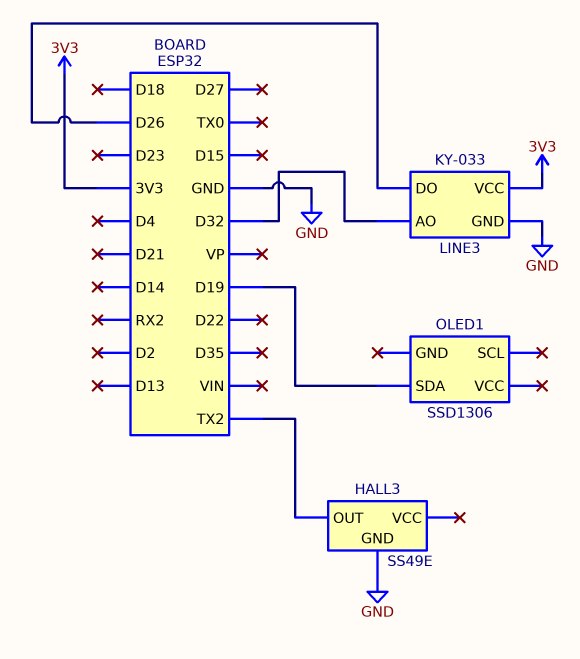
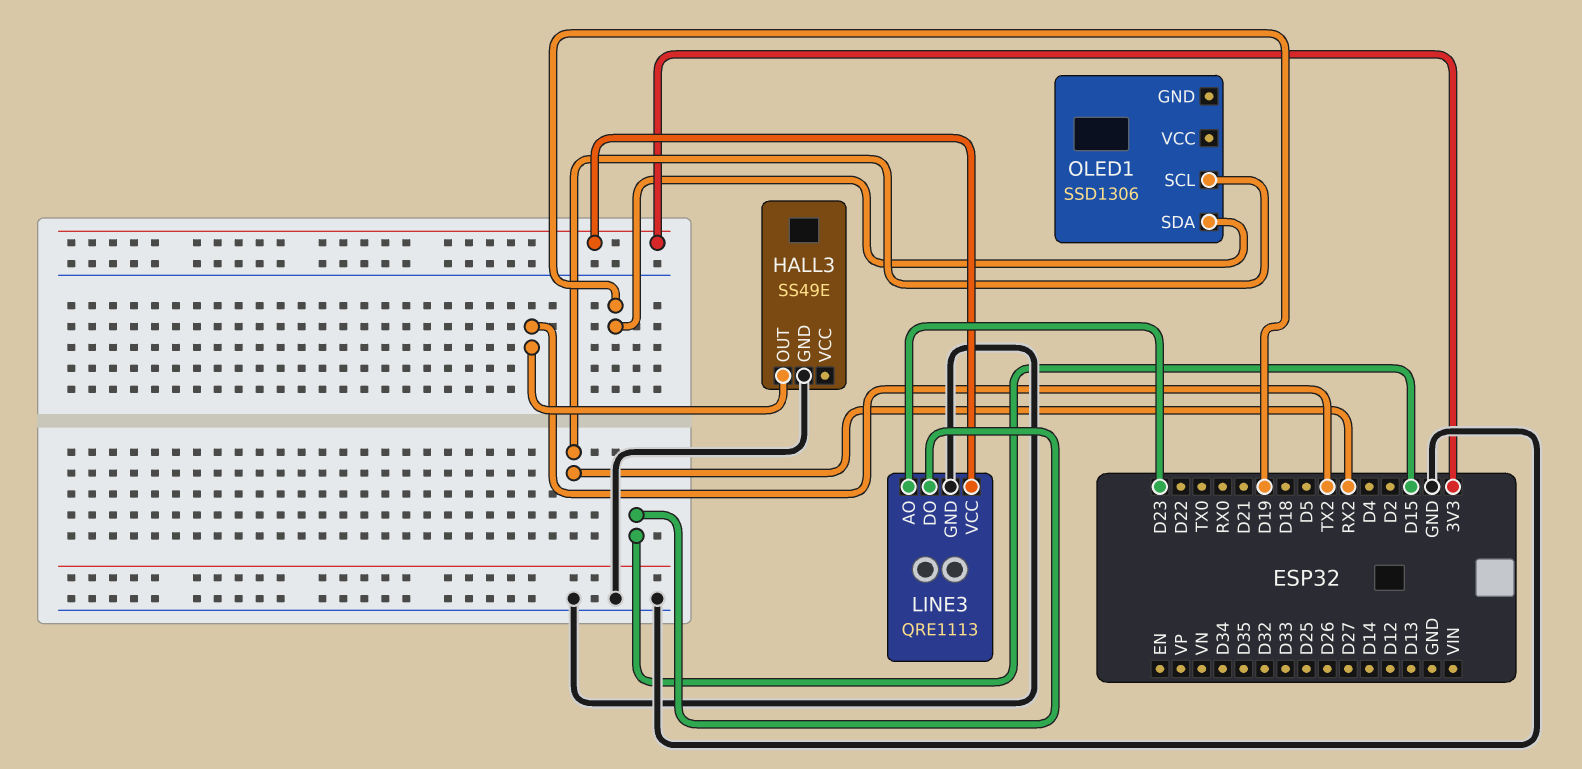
LINE3: KY-033 -> QRE1113
LINE3 pin AO: D32 -> D23
LINE3 pin DO: D26 -> D15
OLED1 pin SCL: none -> RX2

